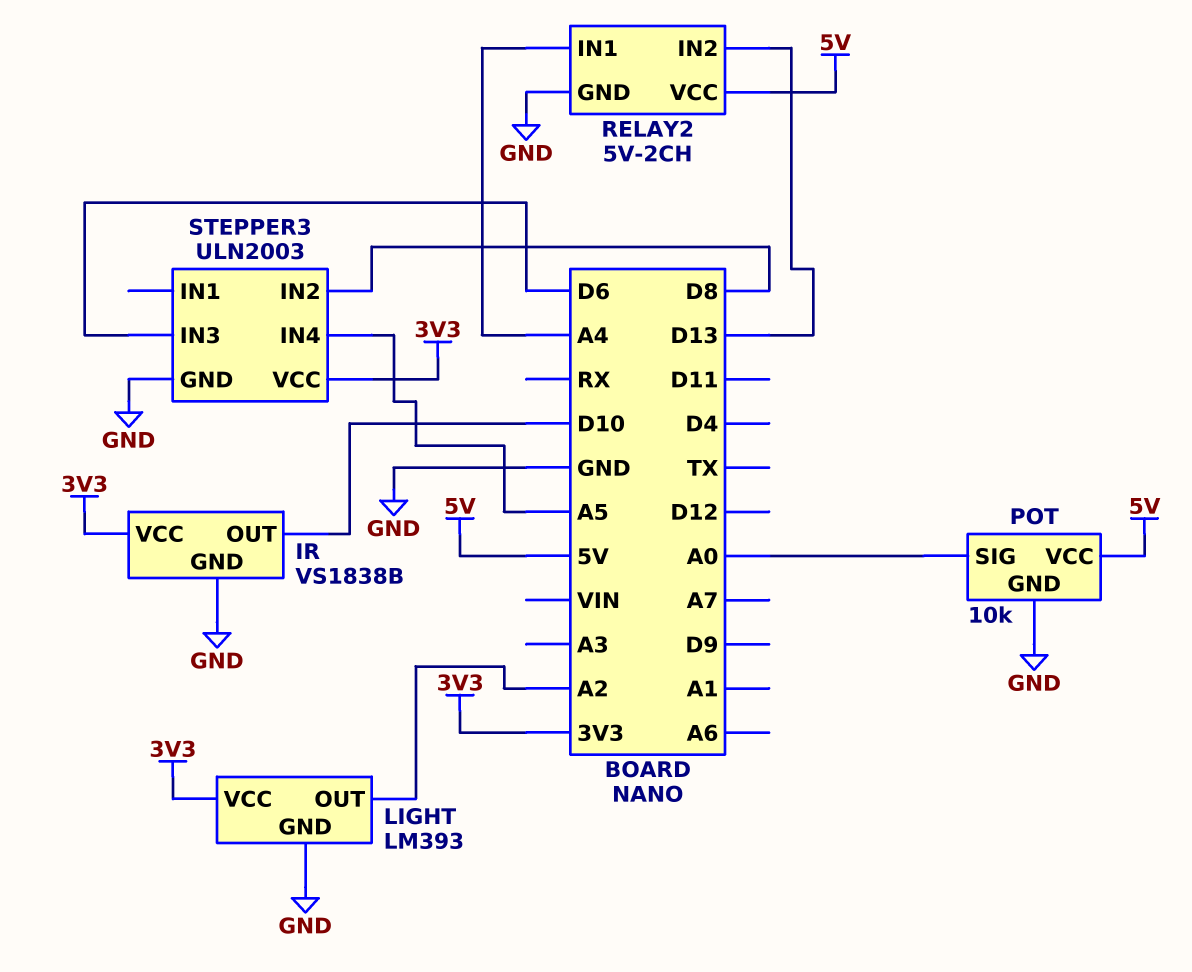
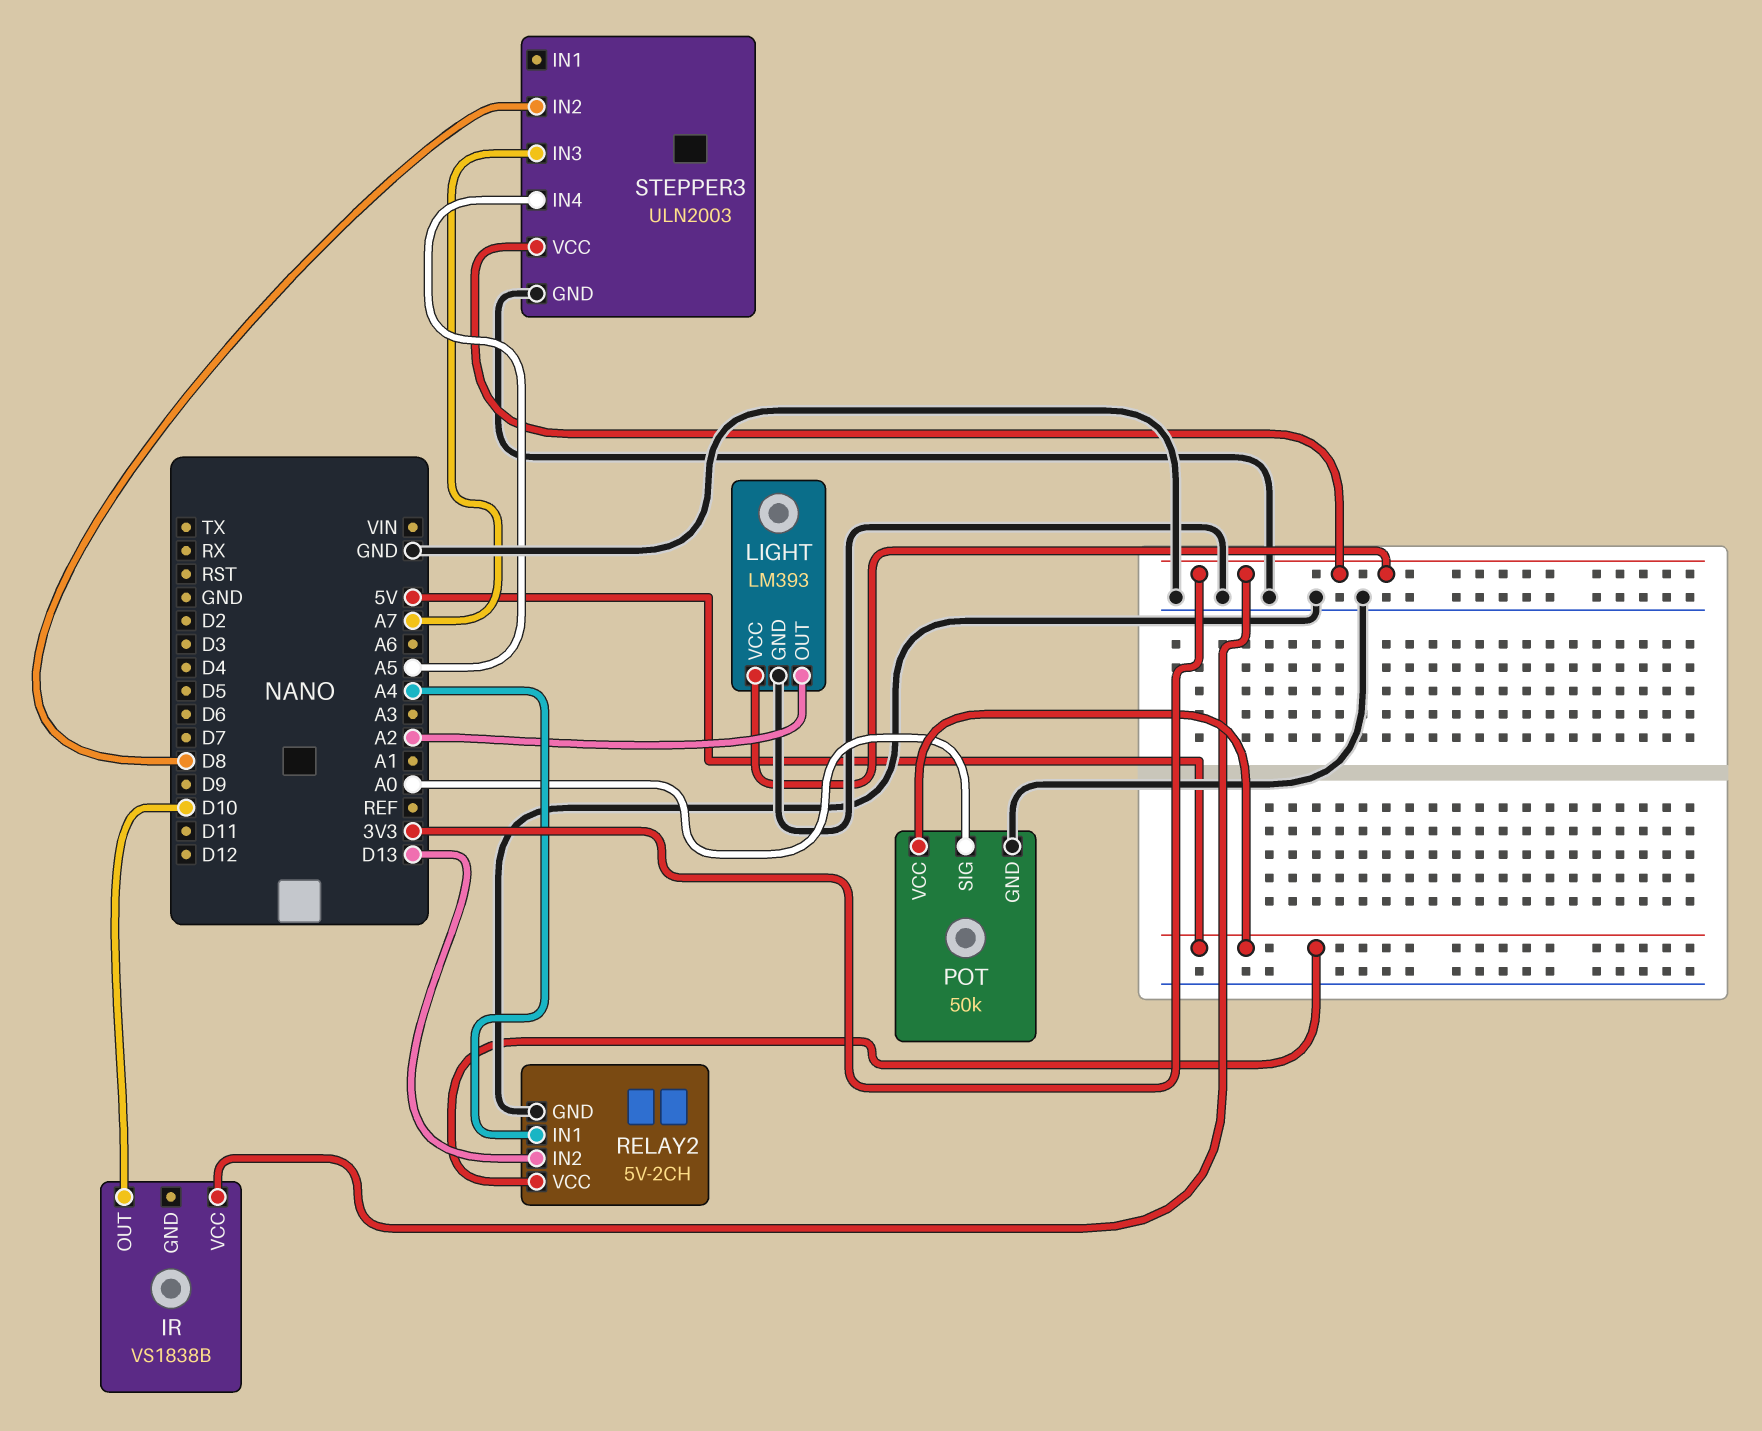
IR pin GND: GND -> none
POT: 10k -> 50k
STEPPER3 pin IN3: D6 -> A7

